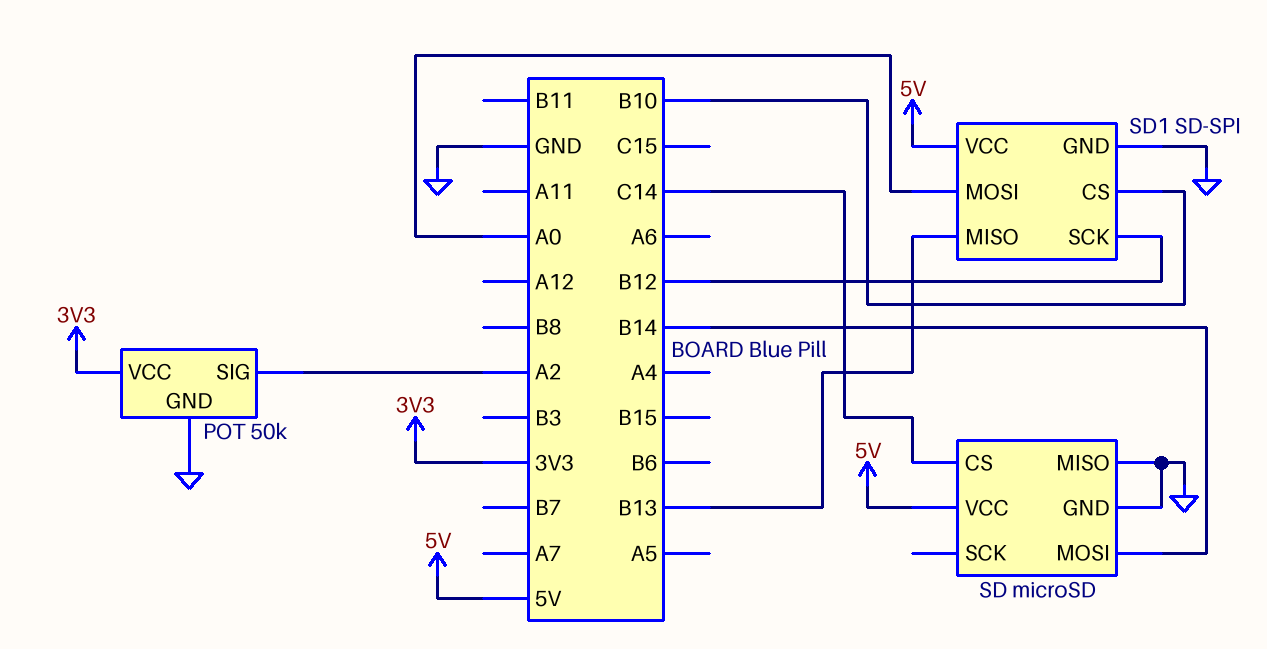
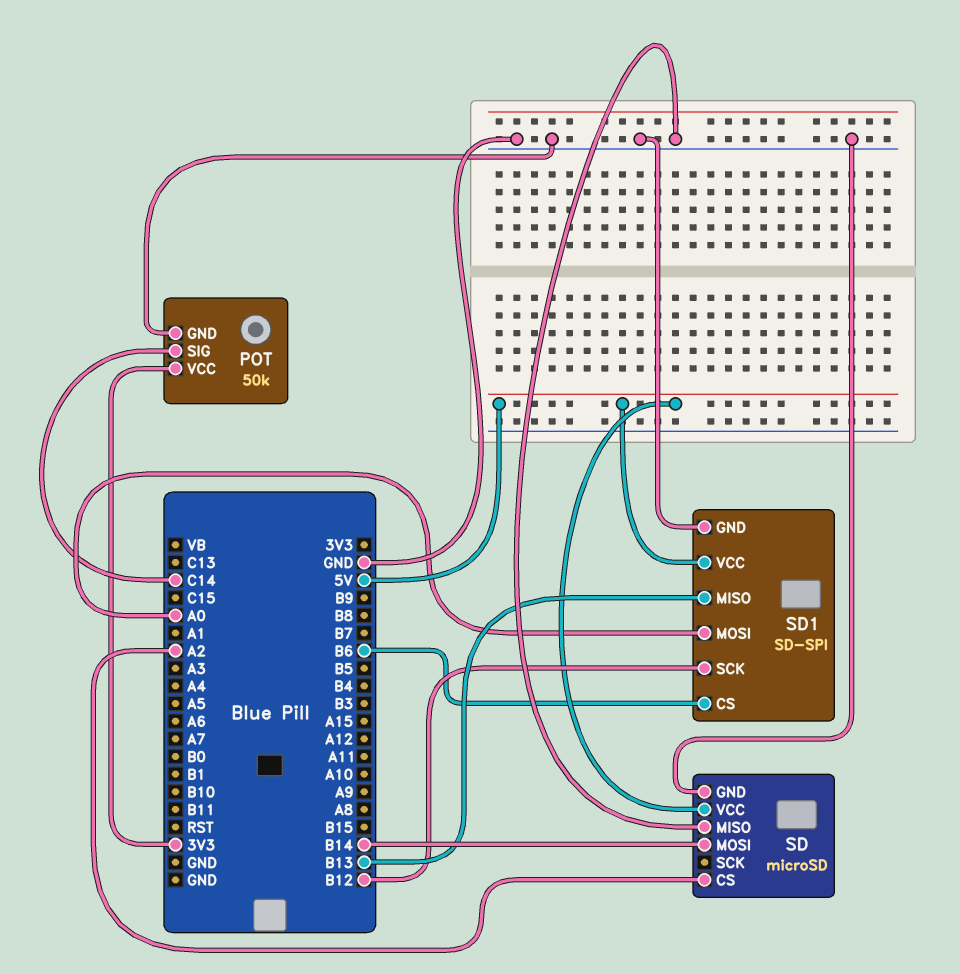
POT pin SIG: A2 -> C14
SD pin CS: C14 -> A2
SD1 pin CS: B10 -> B6

